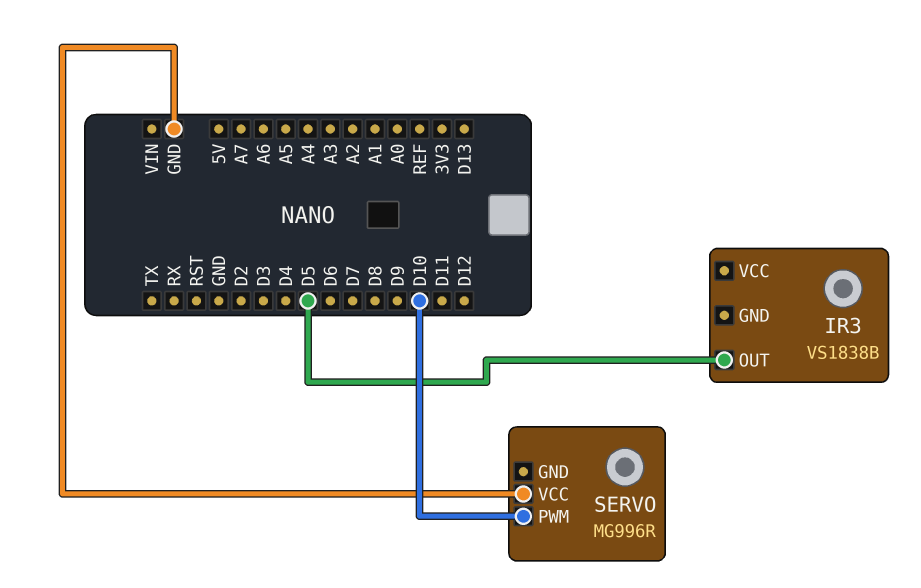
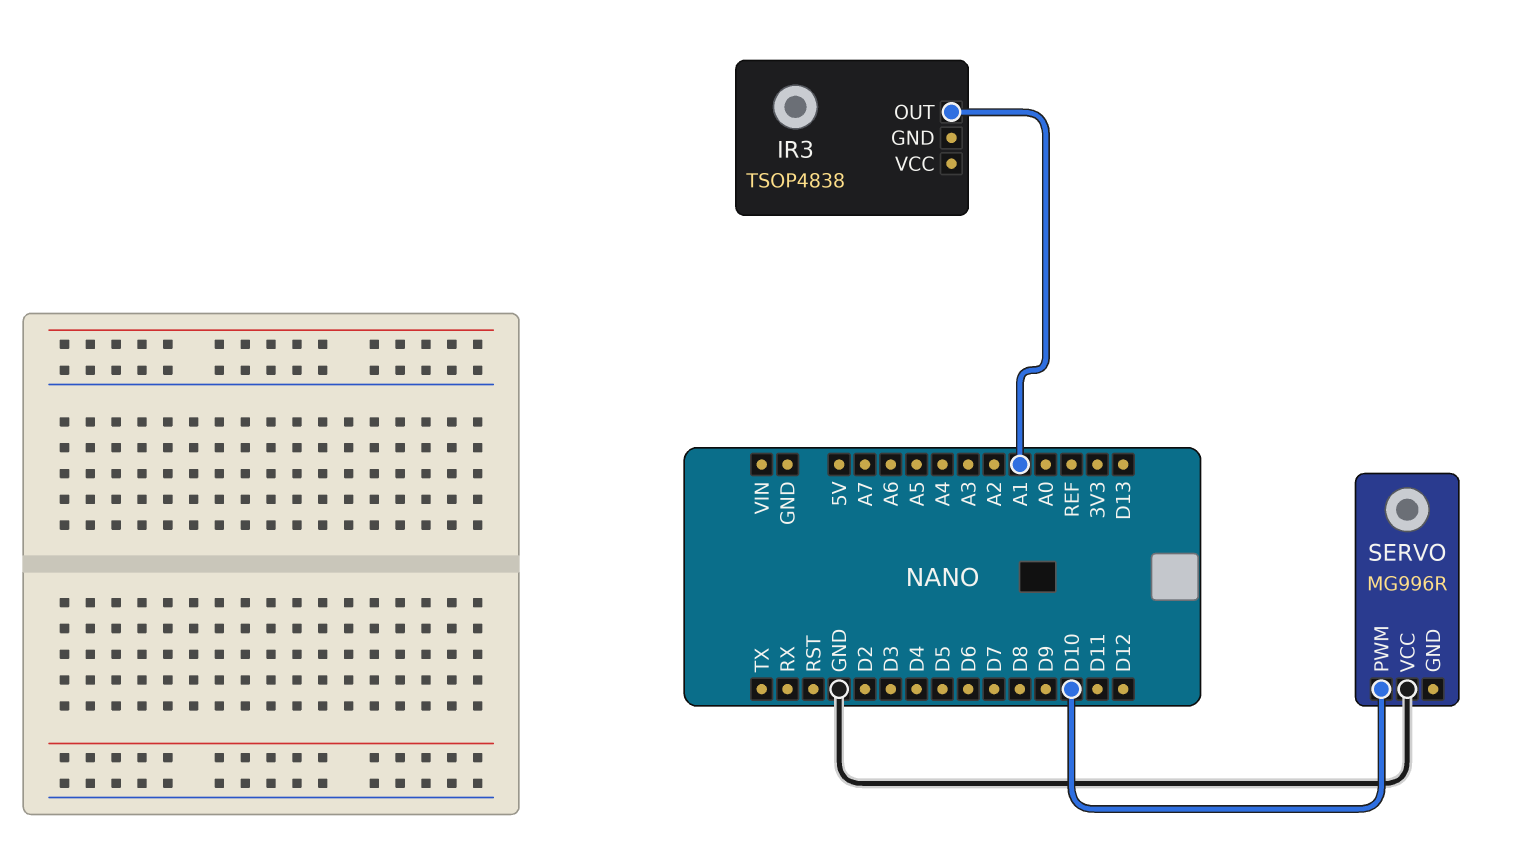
IR3: VS1838B -> TSOP4838
IR3 pin OUT: D5 -> A1

